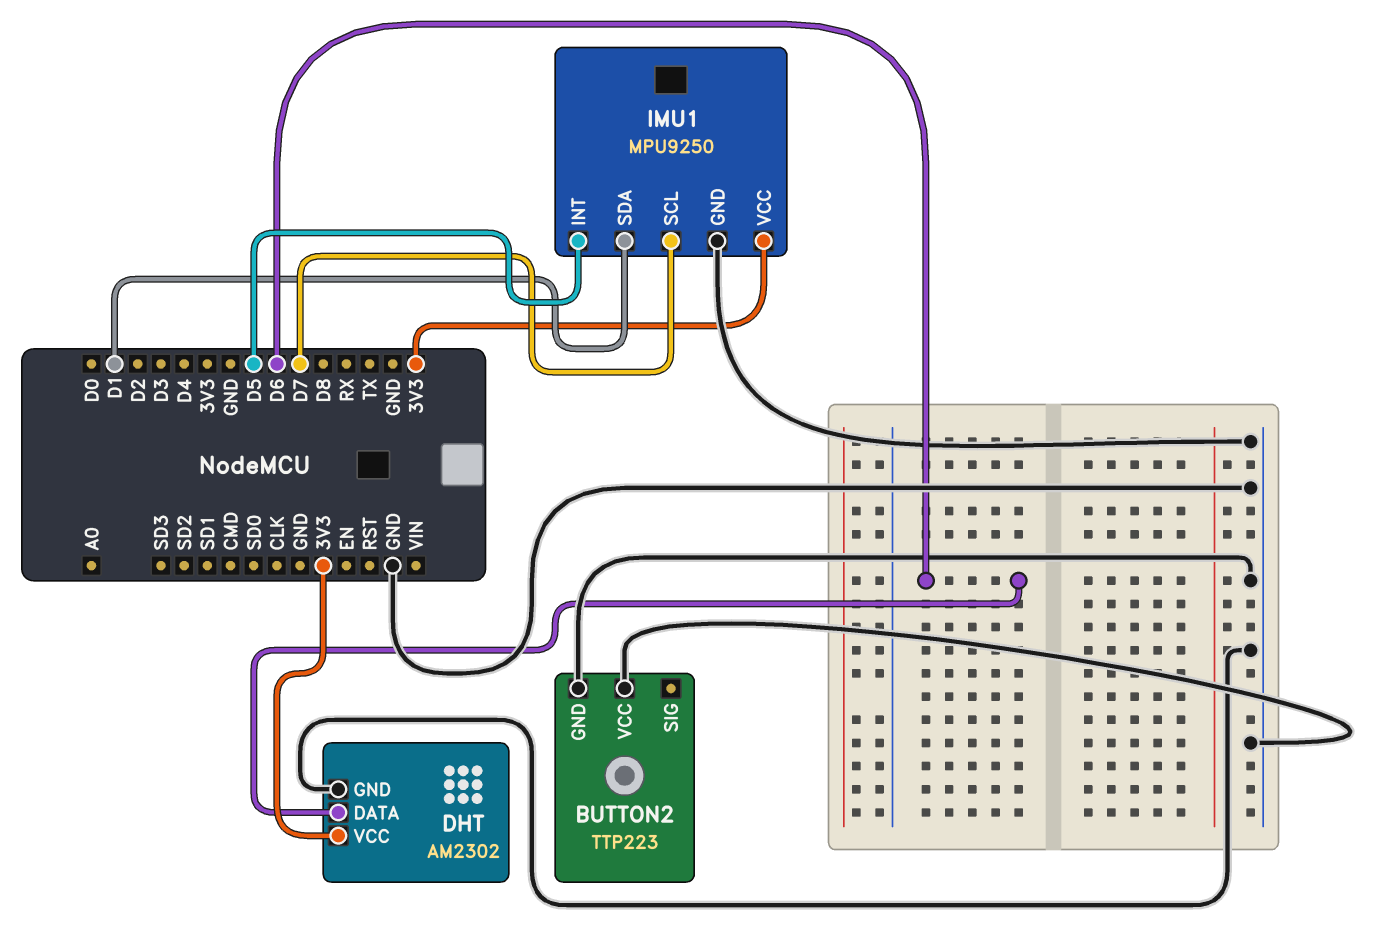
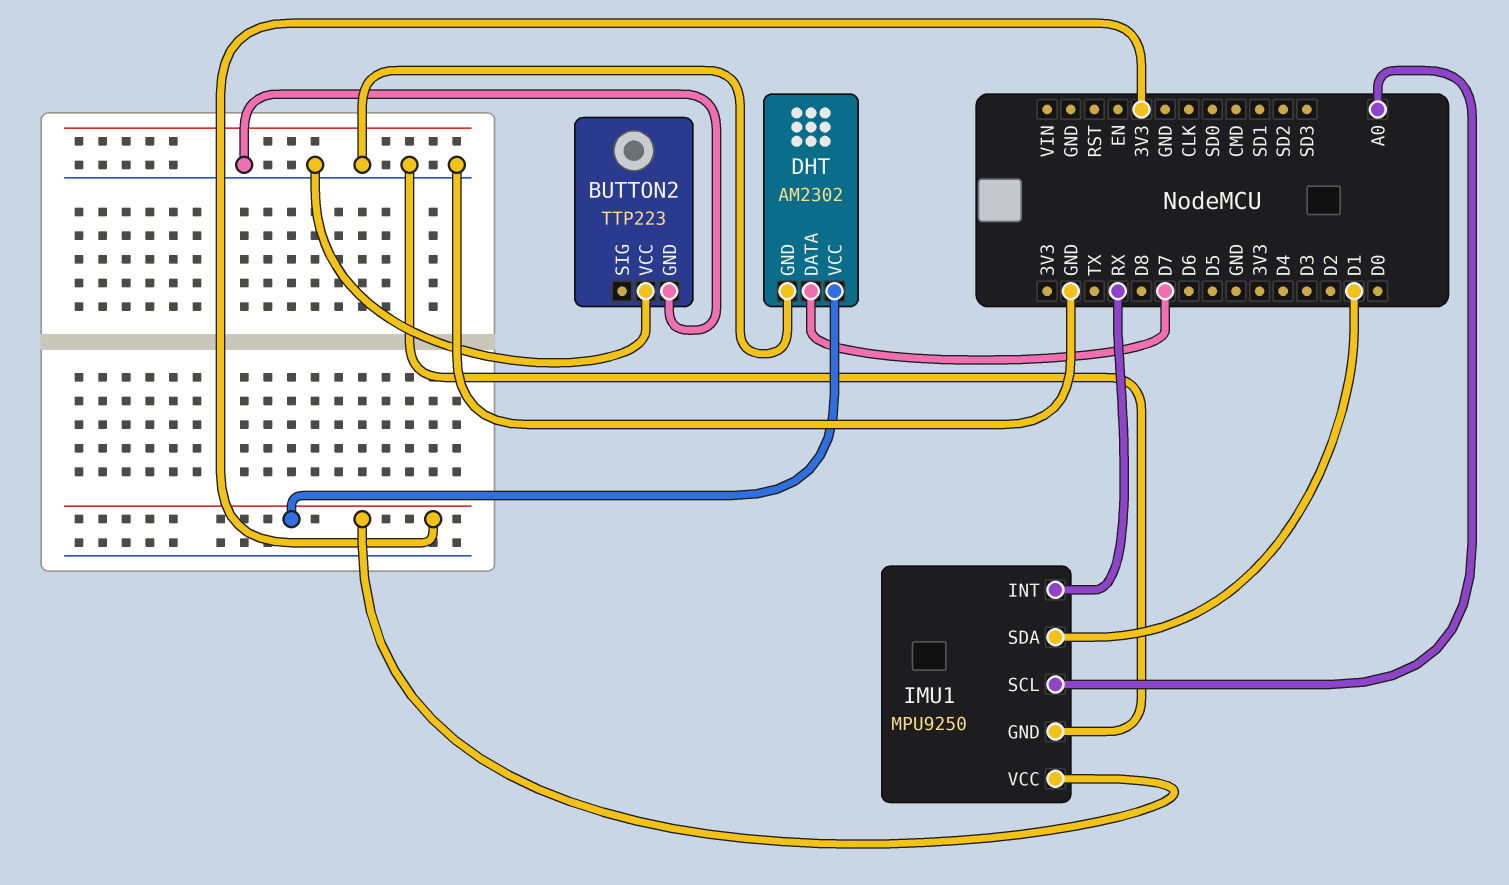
DHT pin DATA: D6 -> D7
IMU1 pin INT: D5 -> RX
IMU1 pin SCL: D7 -> A0

